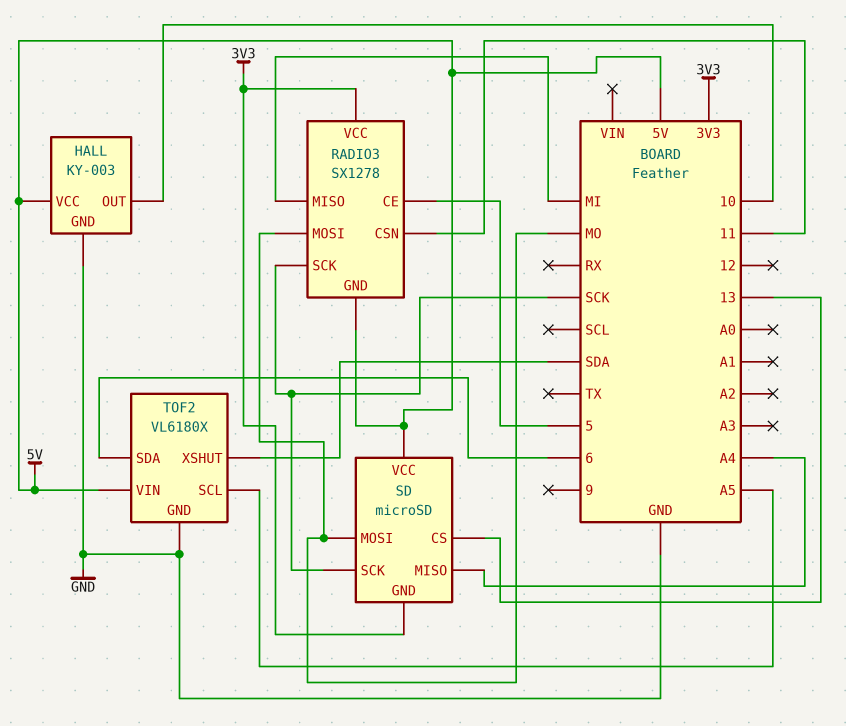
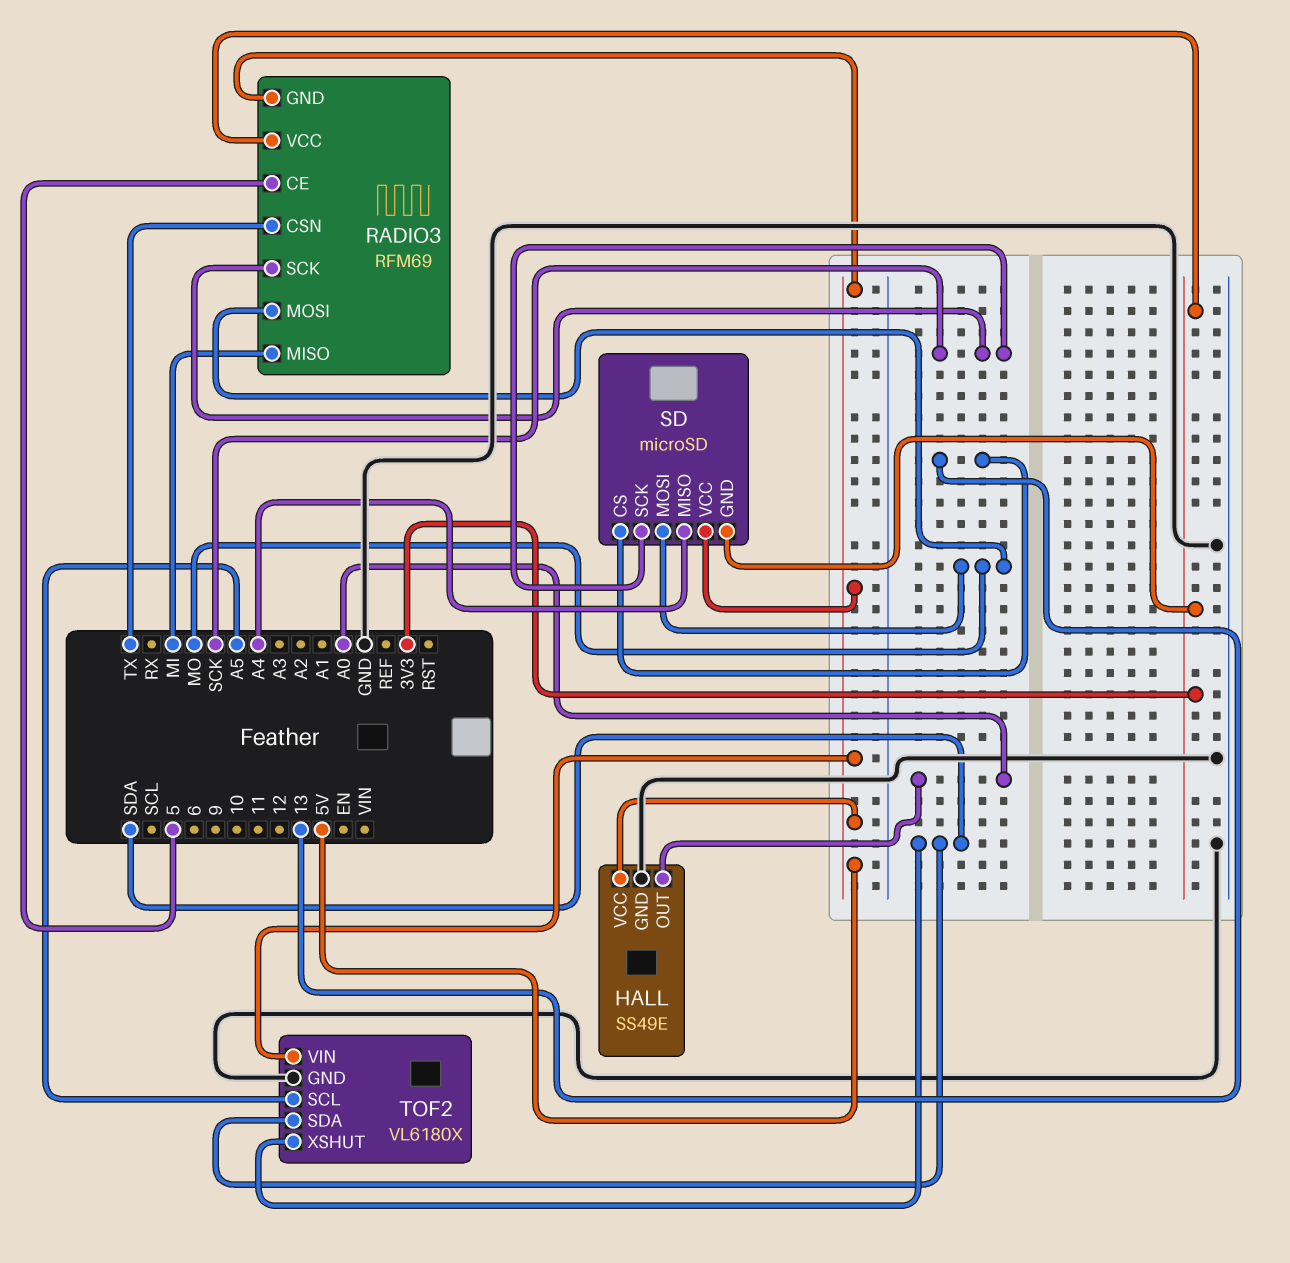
HALL: KY-003 -> SS49E
HALL pin OUT: 10 -> A0
RADIO3: SX1278 -> RFM69
RADIO3 pin CSN: 11 -> TX
TOF2 pin SDA: 6 -> SDA

